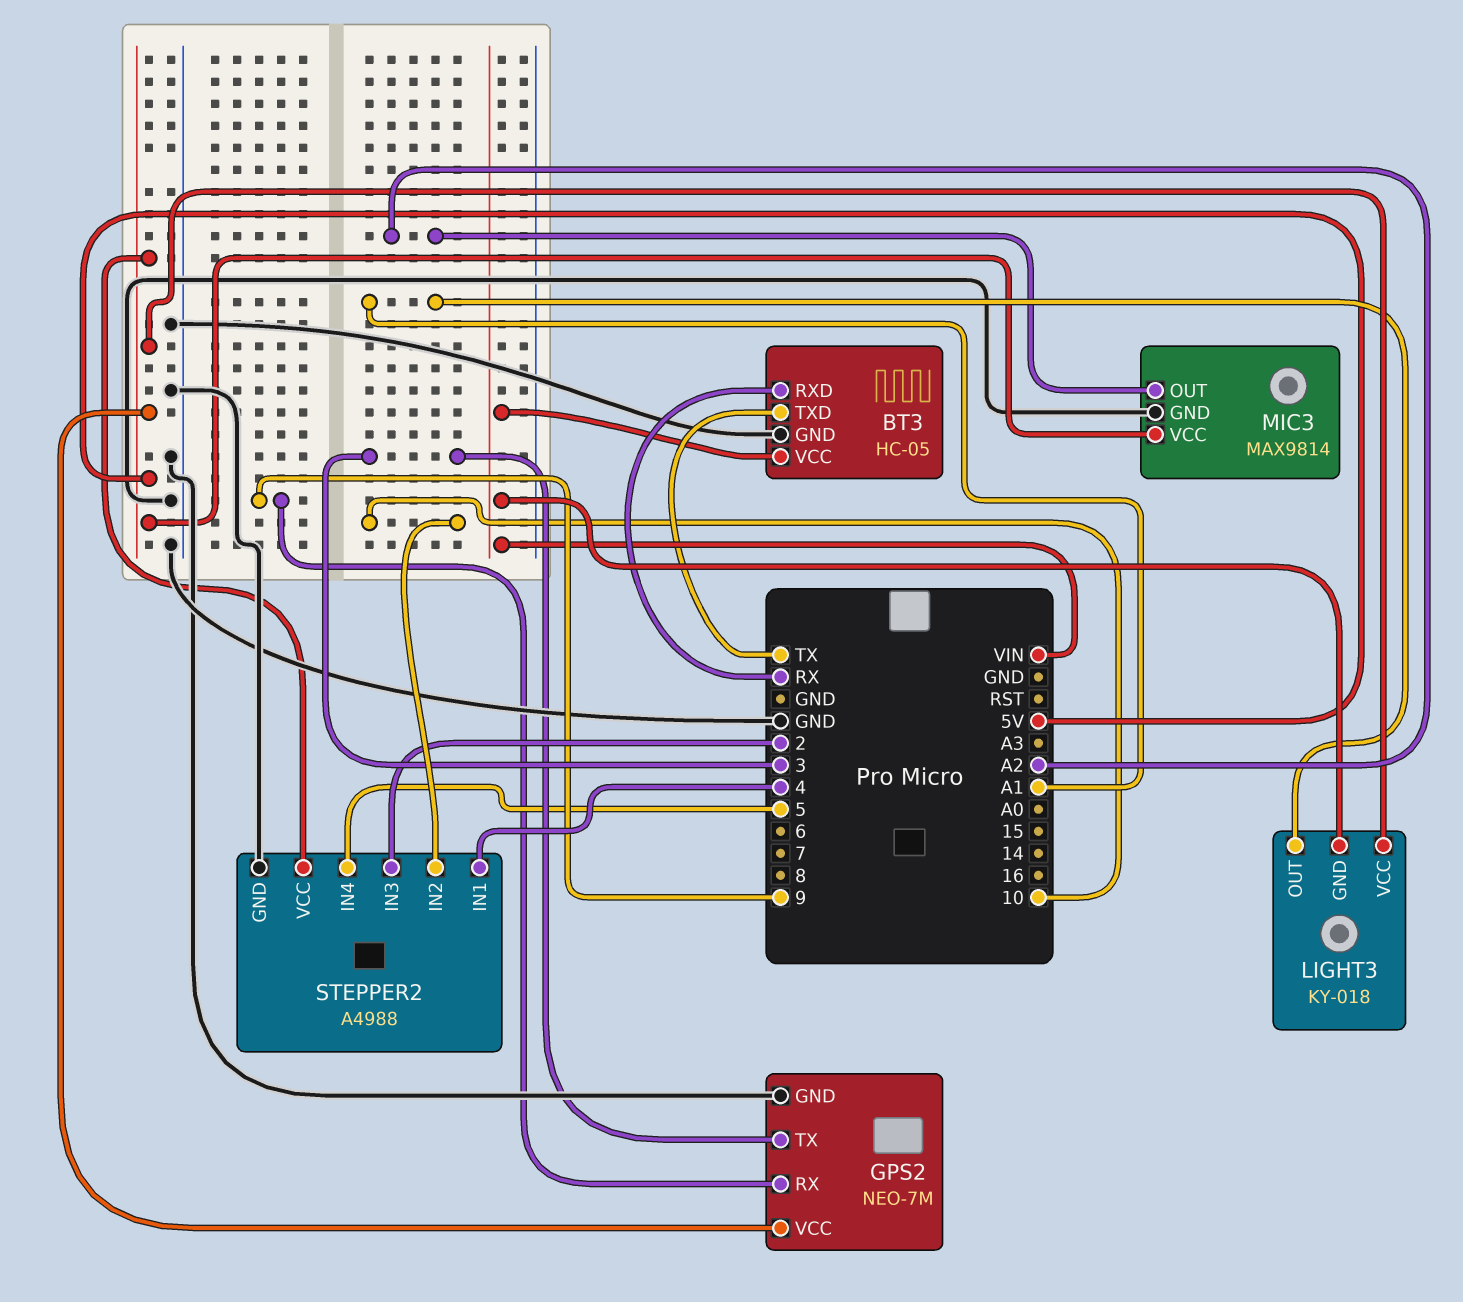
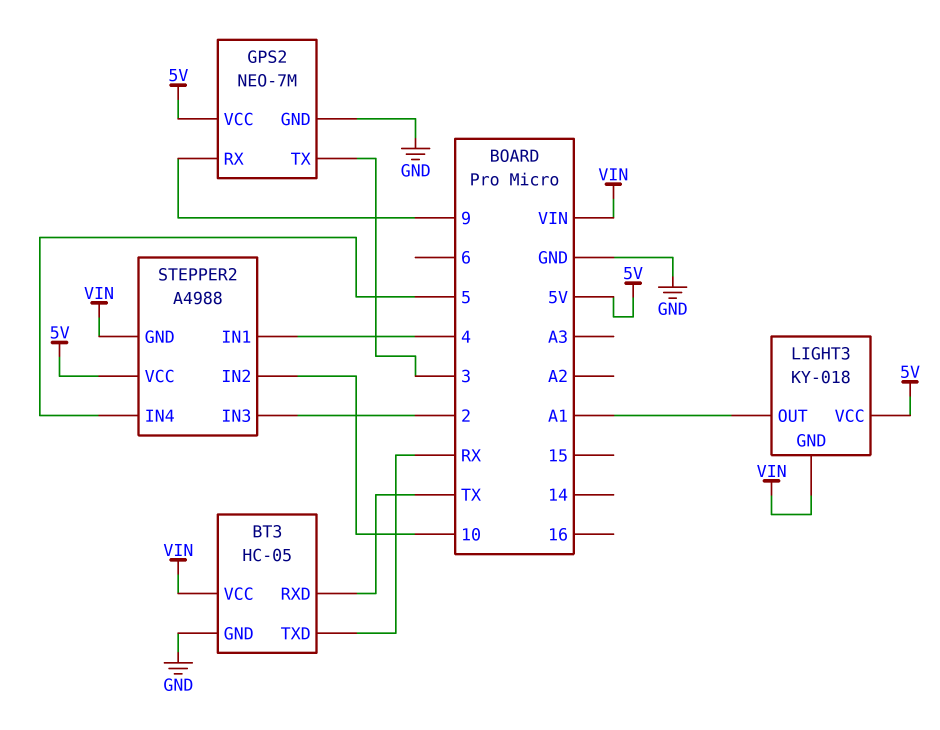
BT3 pin RXD: RX -> TX
BT3 pin TXD: TX -> RX
MIC3: MAX9814 -> none
MIC3 pin GND: GND -> none
MIC3 pin OUT: A2 -> none
MIC3 pin VCC: 5V -> none
STEPPER2 pin GND: GND -> VIN

